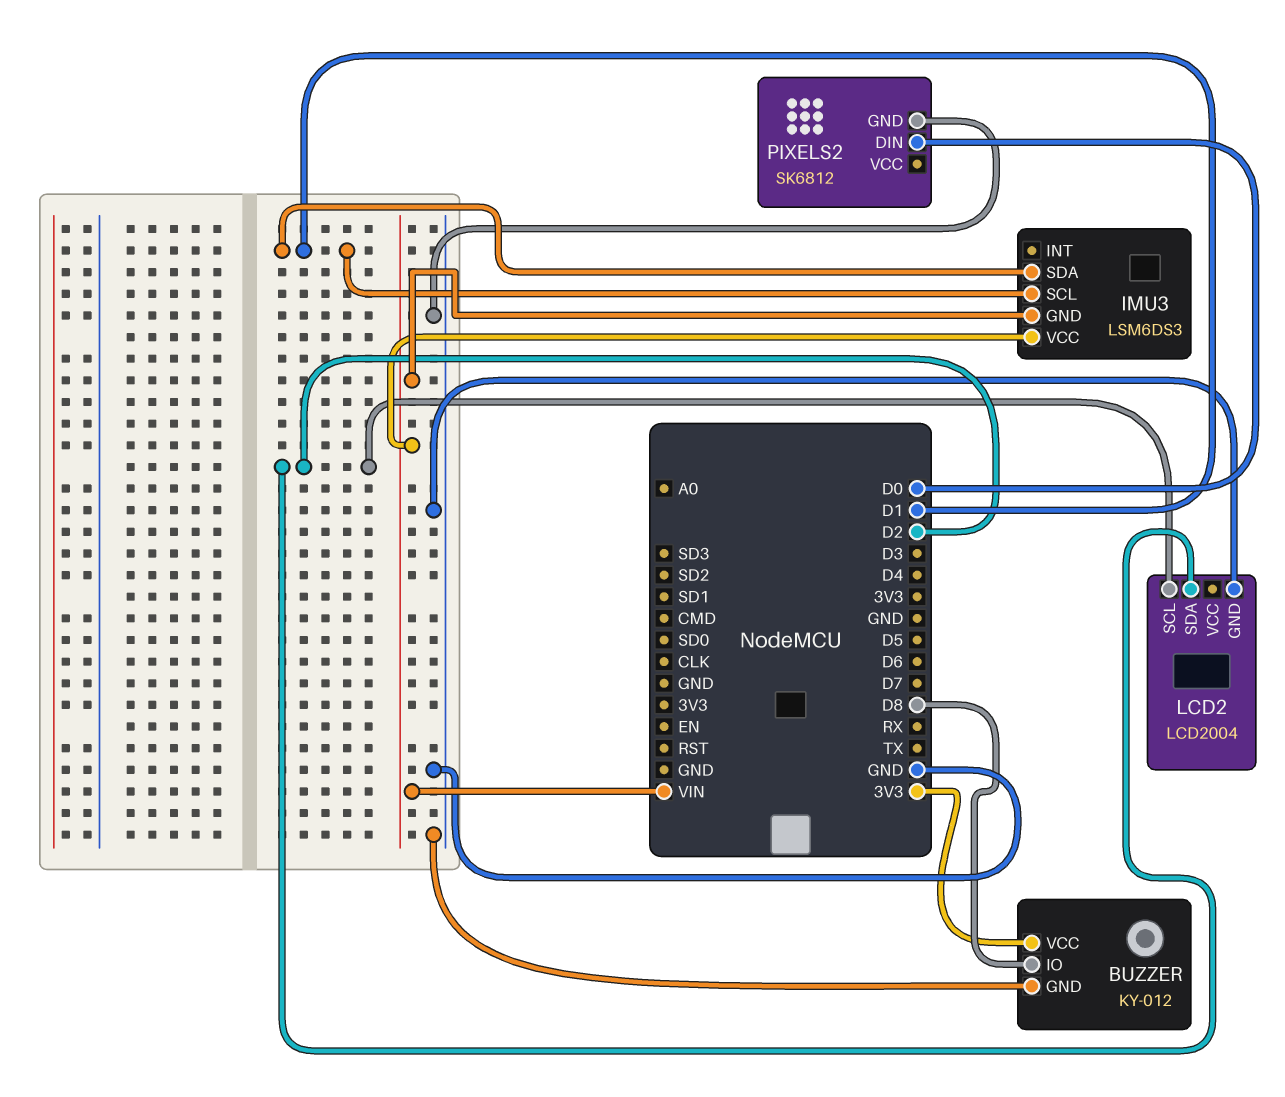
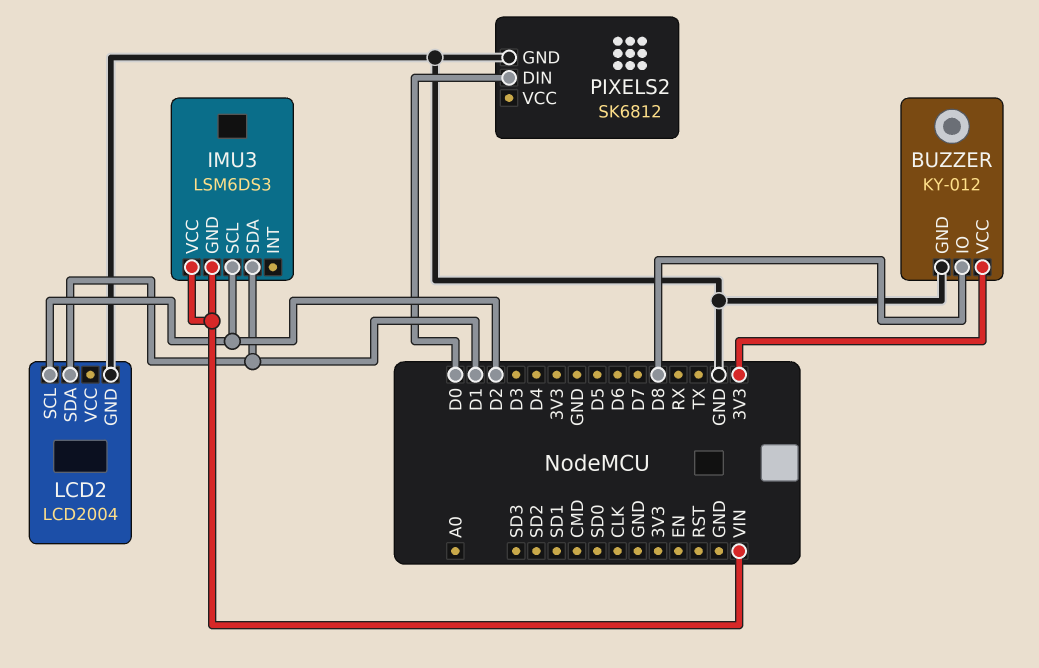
IMU3 pin SCL: D1 -> D2
LCD2 pin SDA: D2 -> D1

